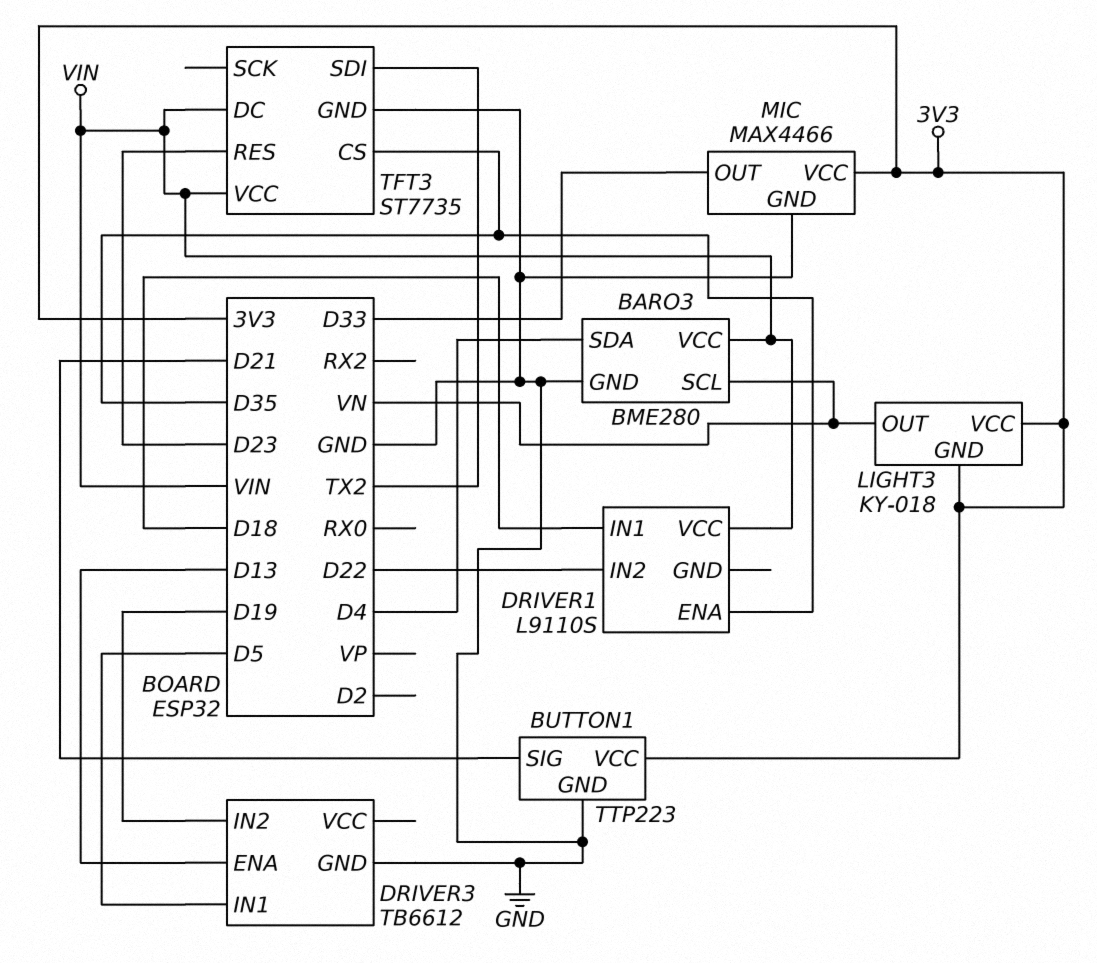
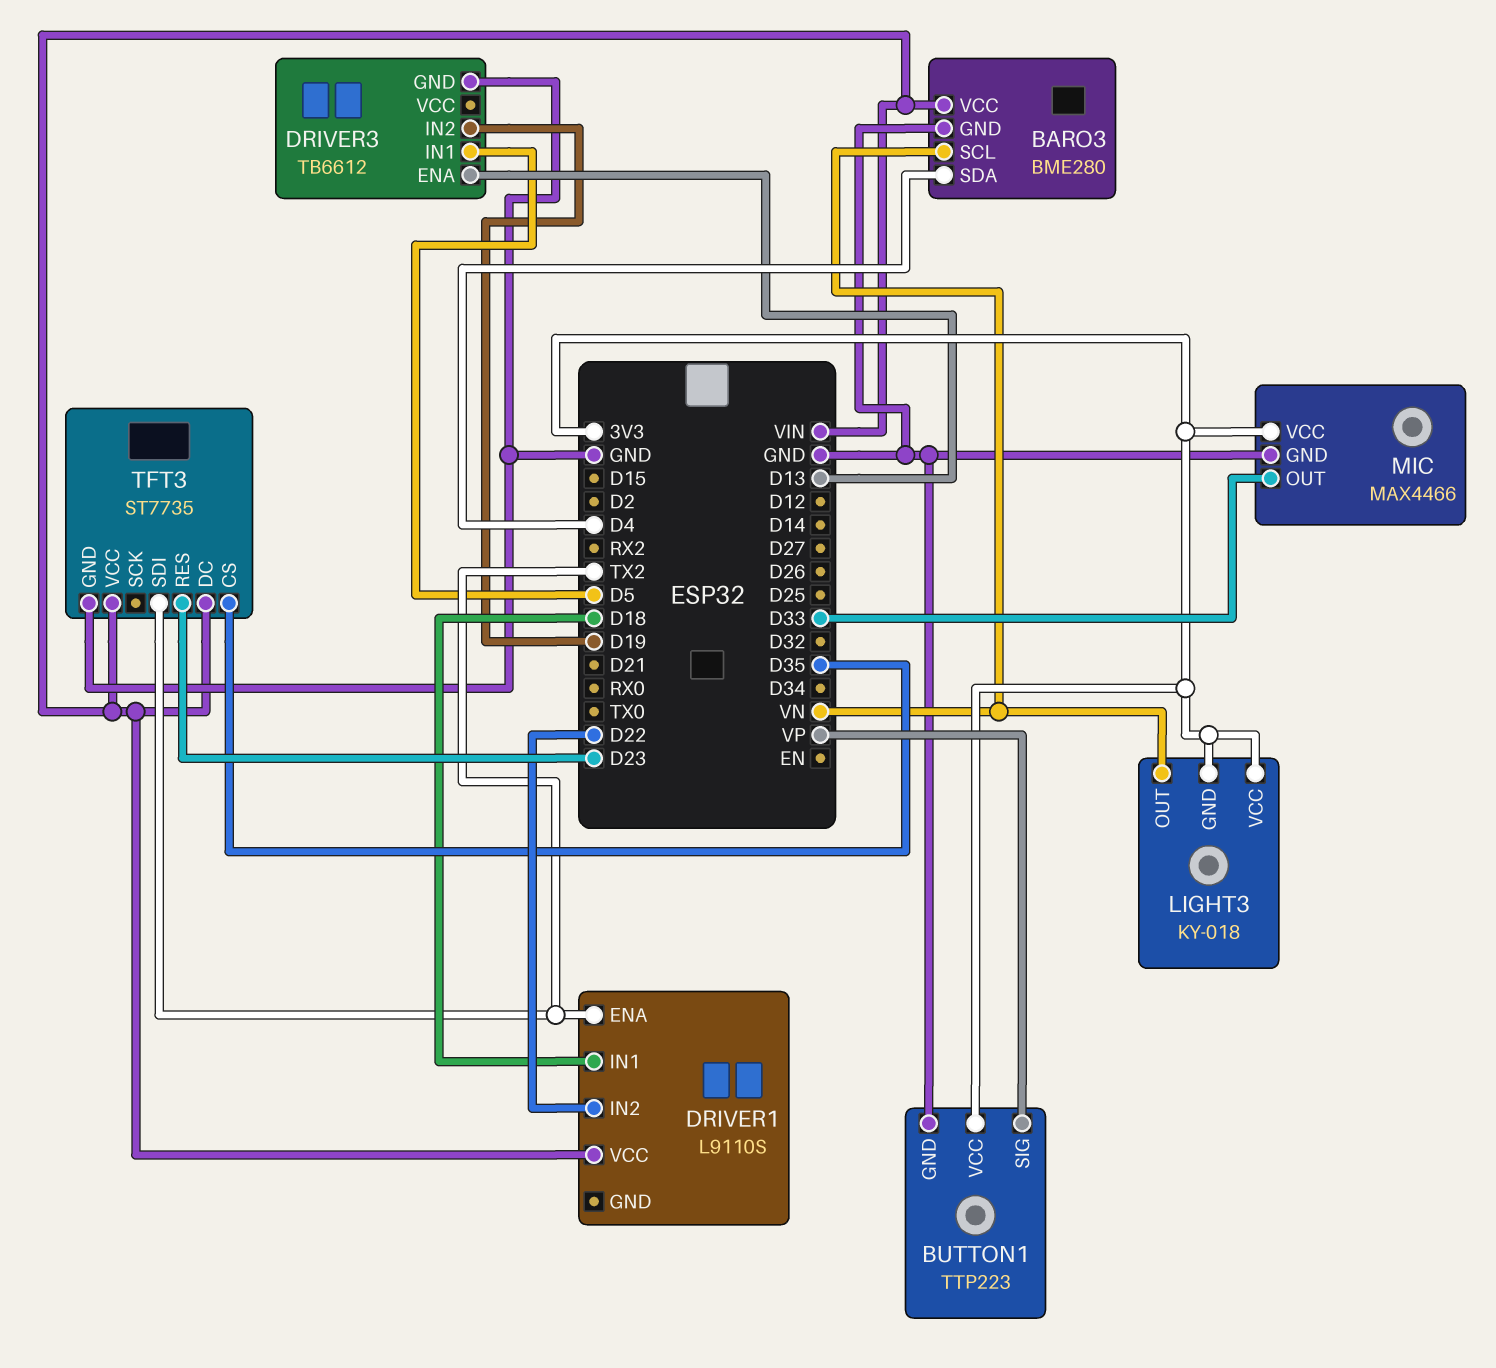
BUTTON1 pin SIG: D21 -> VP
DRIVER1 pin ENA: D35 -> TX2

